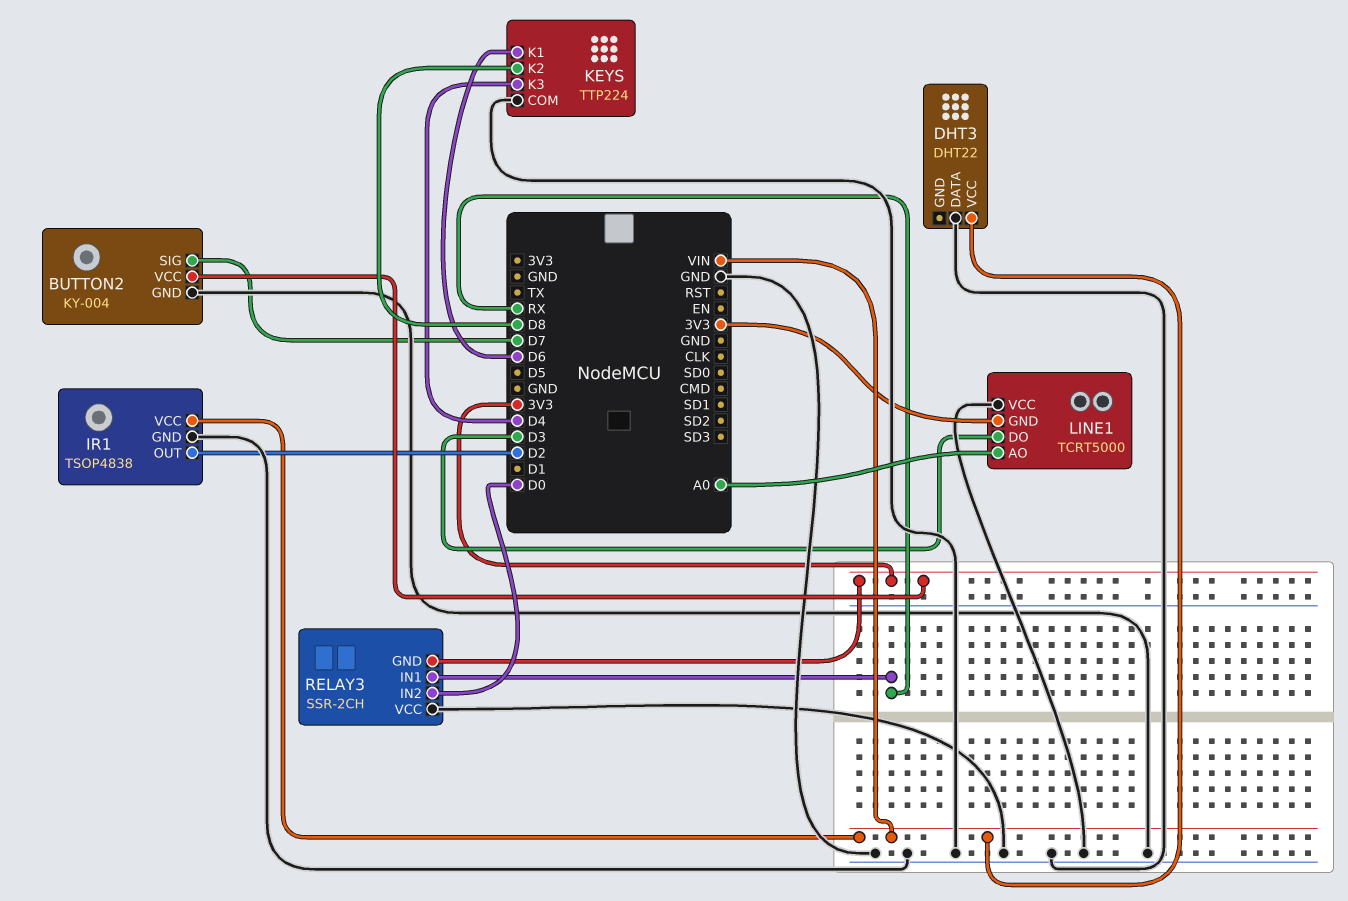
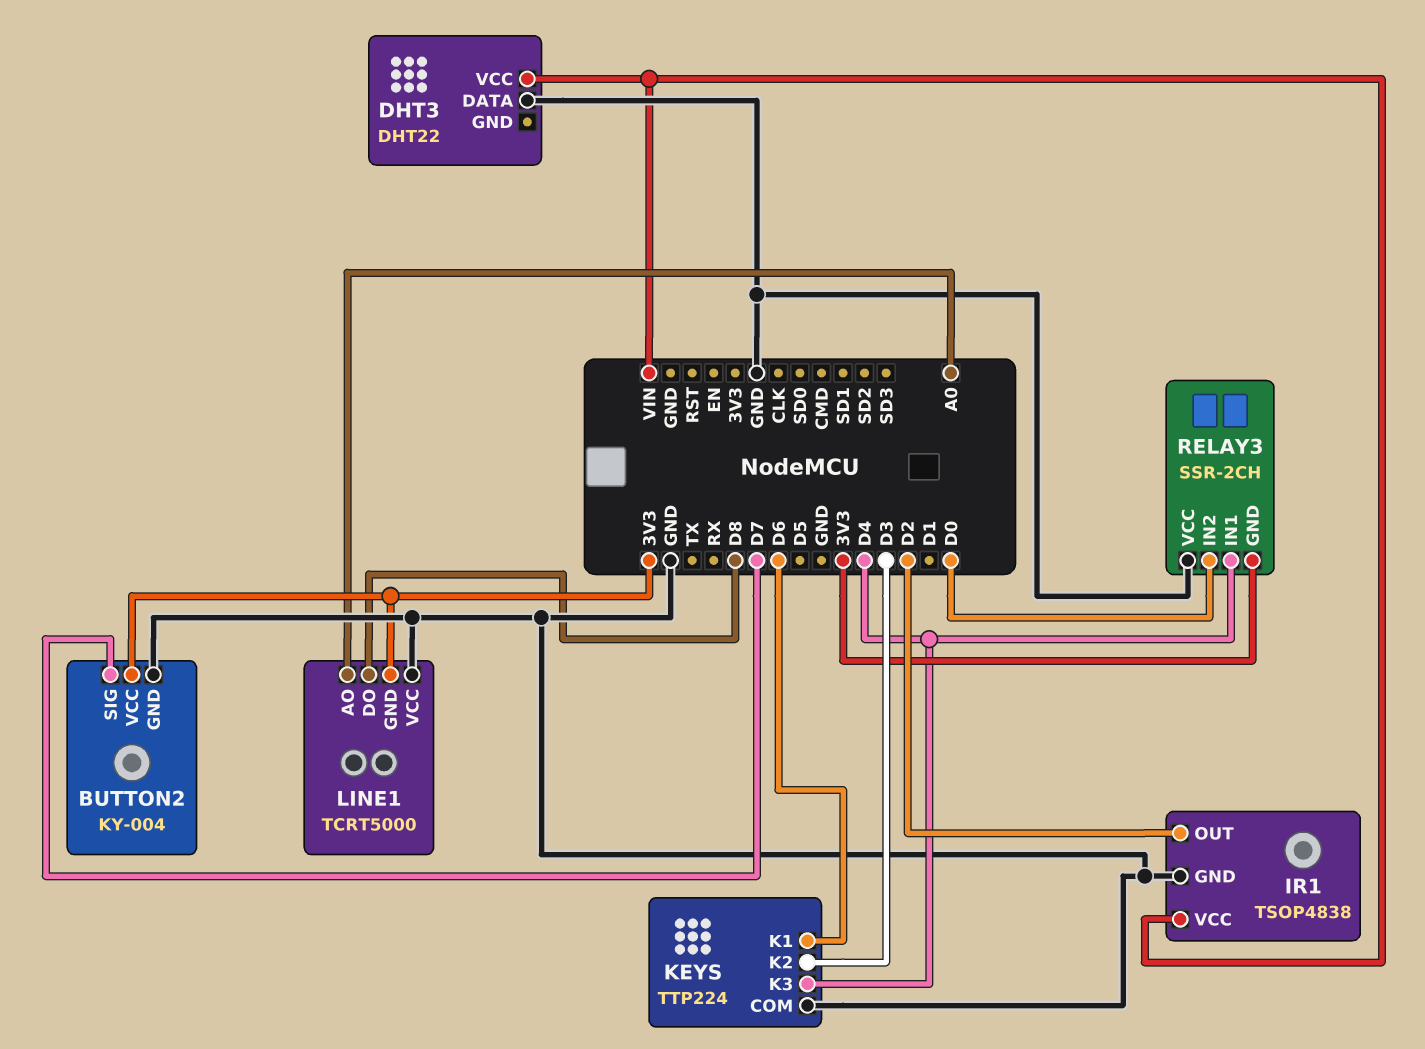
KEYS pin K2: D8 -> D3
LINE1 pin DO: D3 -> D8
RELAY3 pin IN1: RX -> D4

